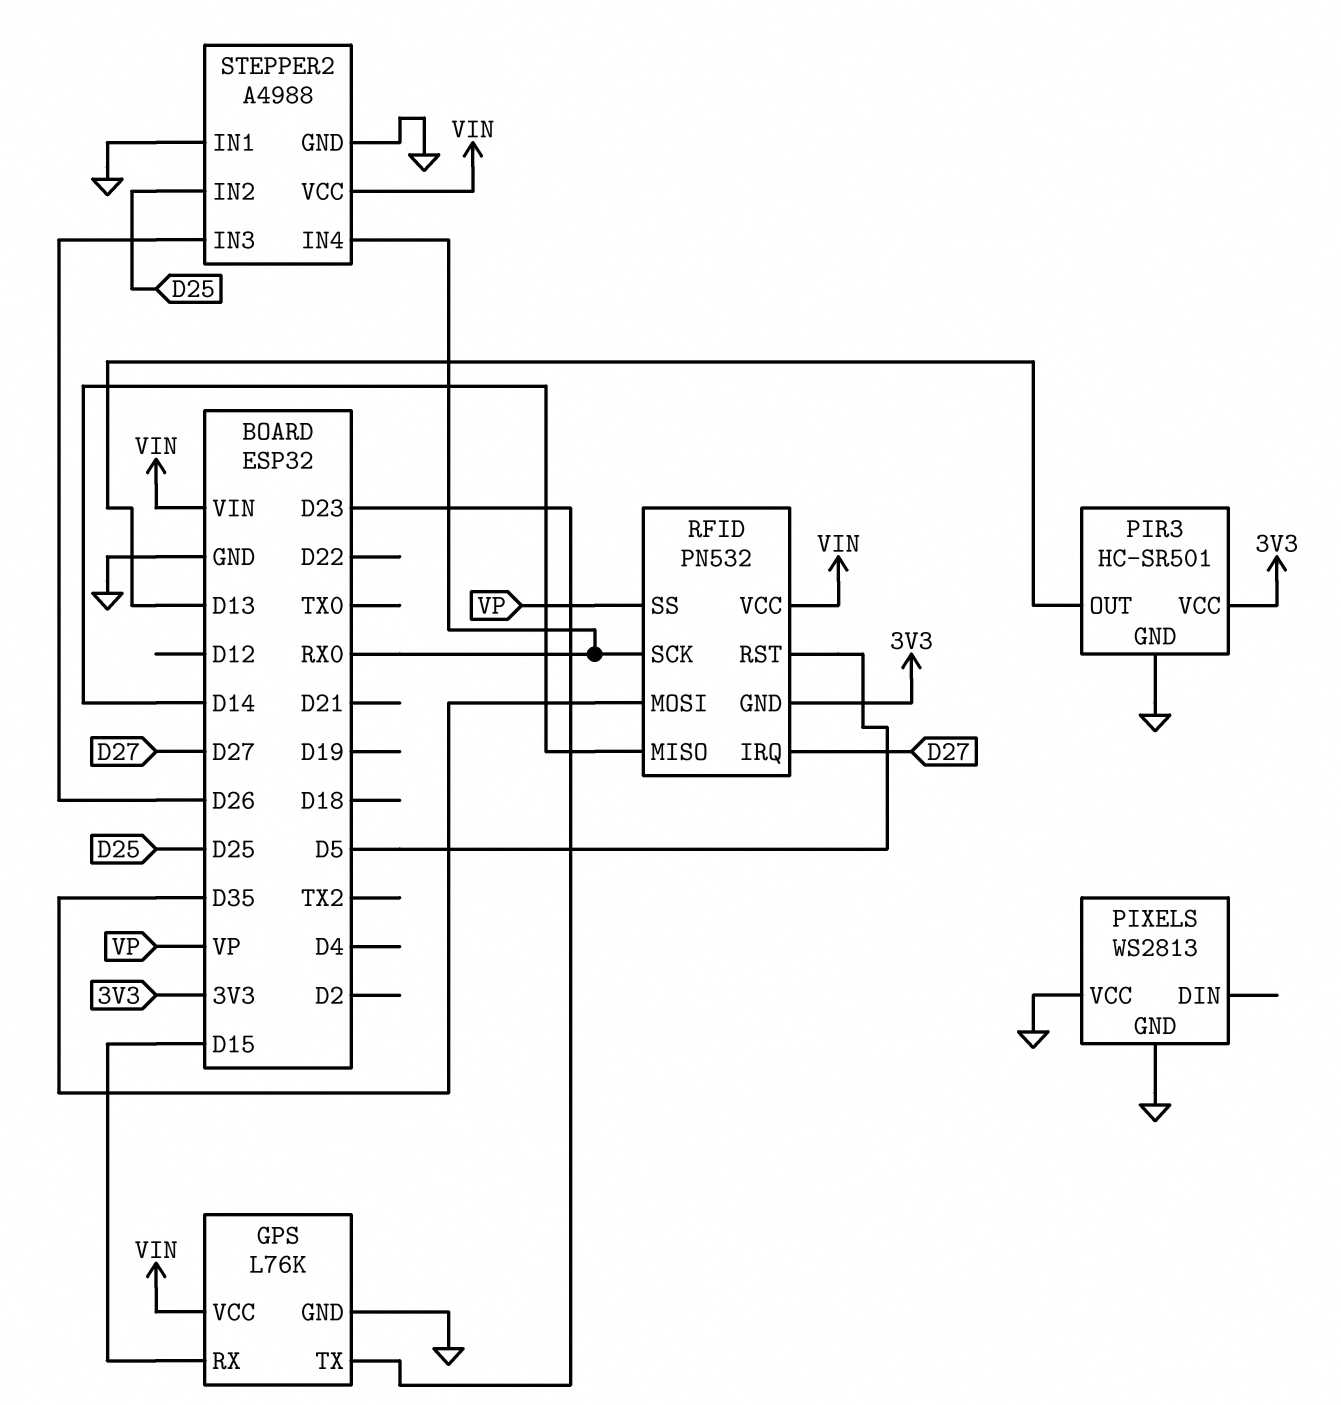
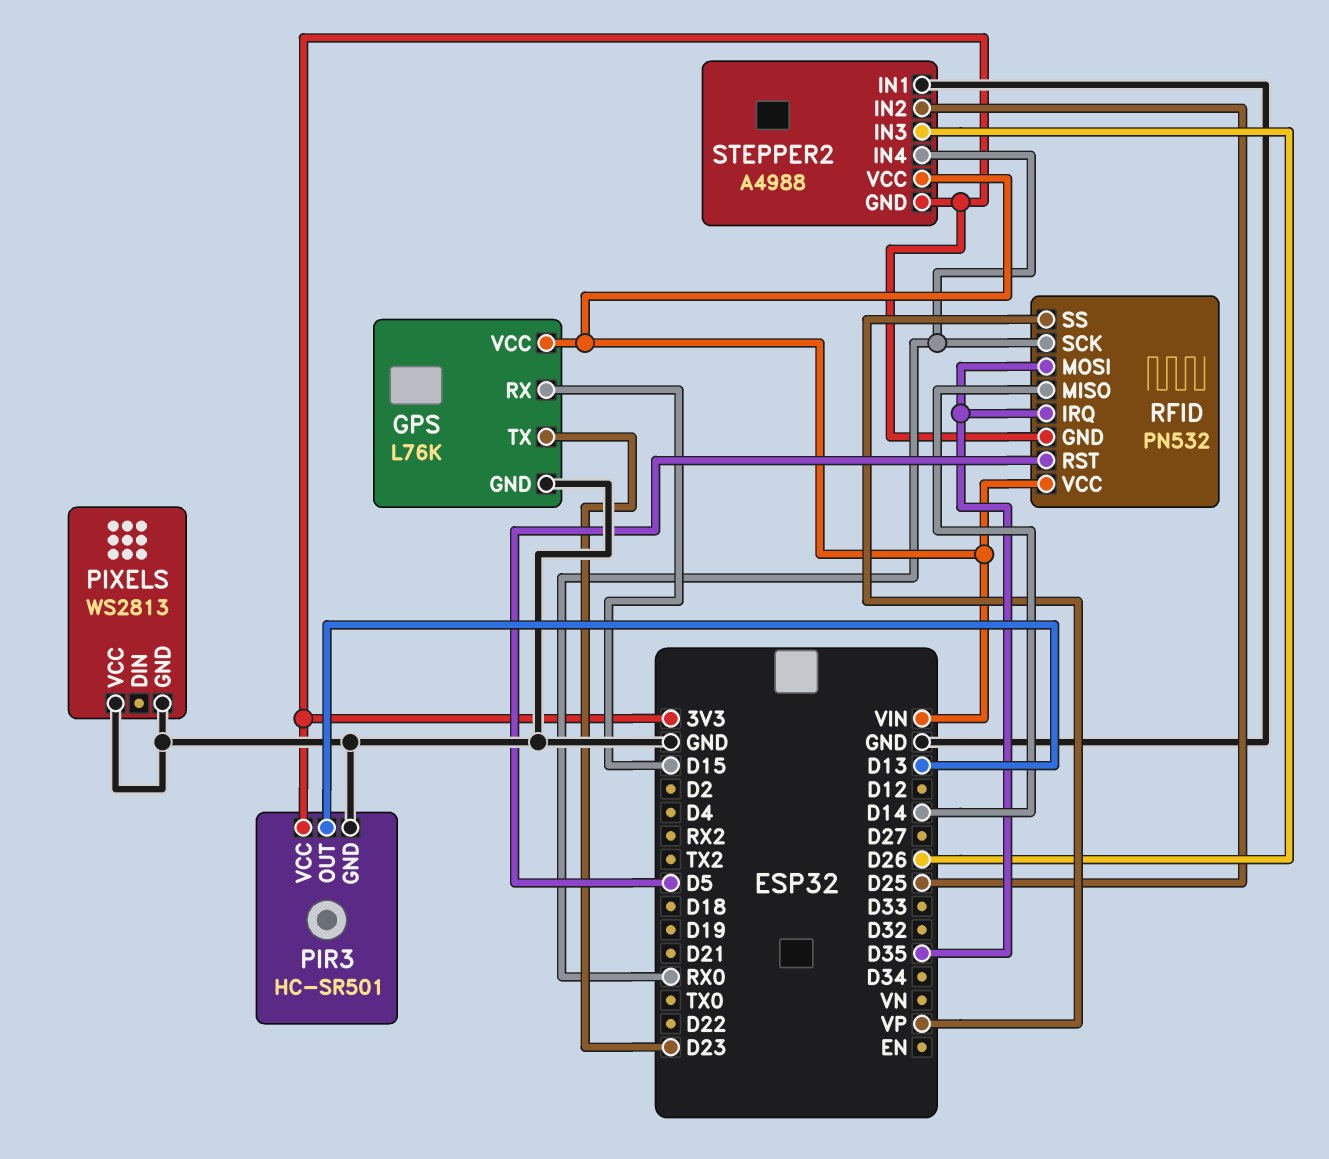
RFID pin IRQ: D27 -> D35
STEPPER2 pin GND: GND -> 3V3

